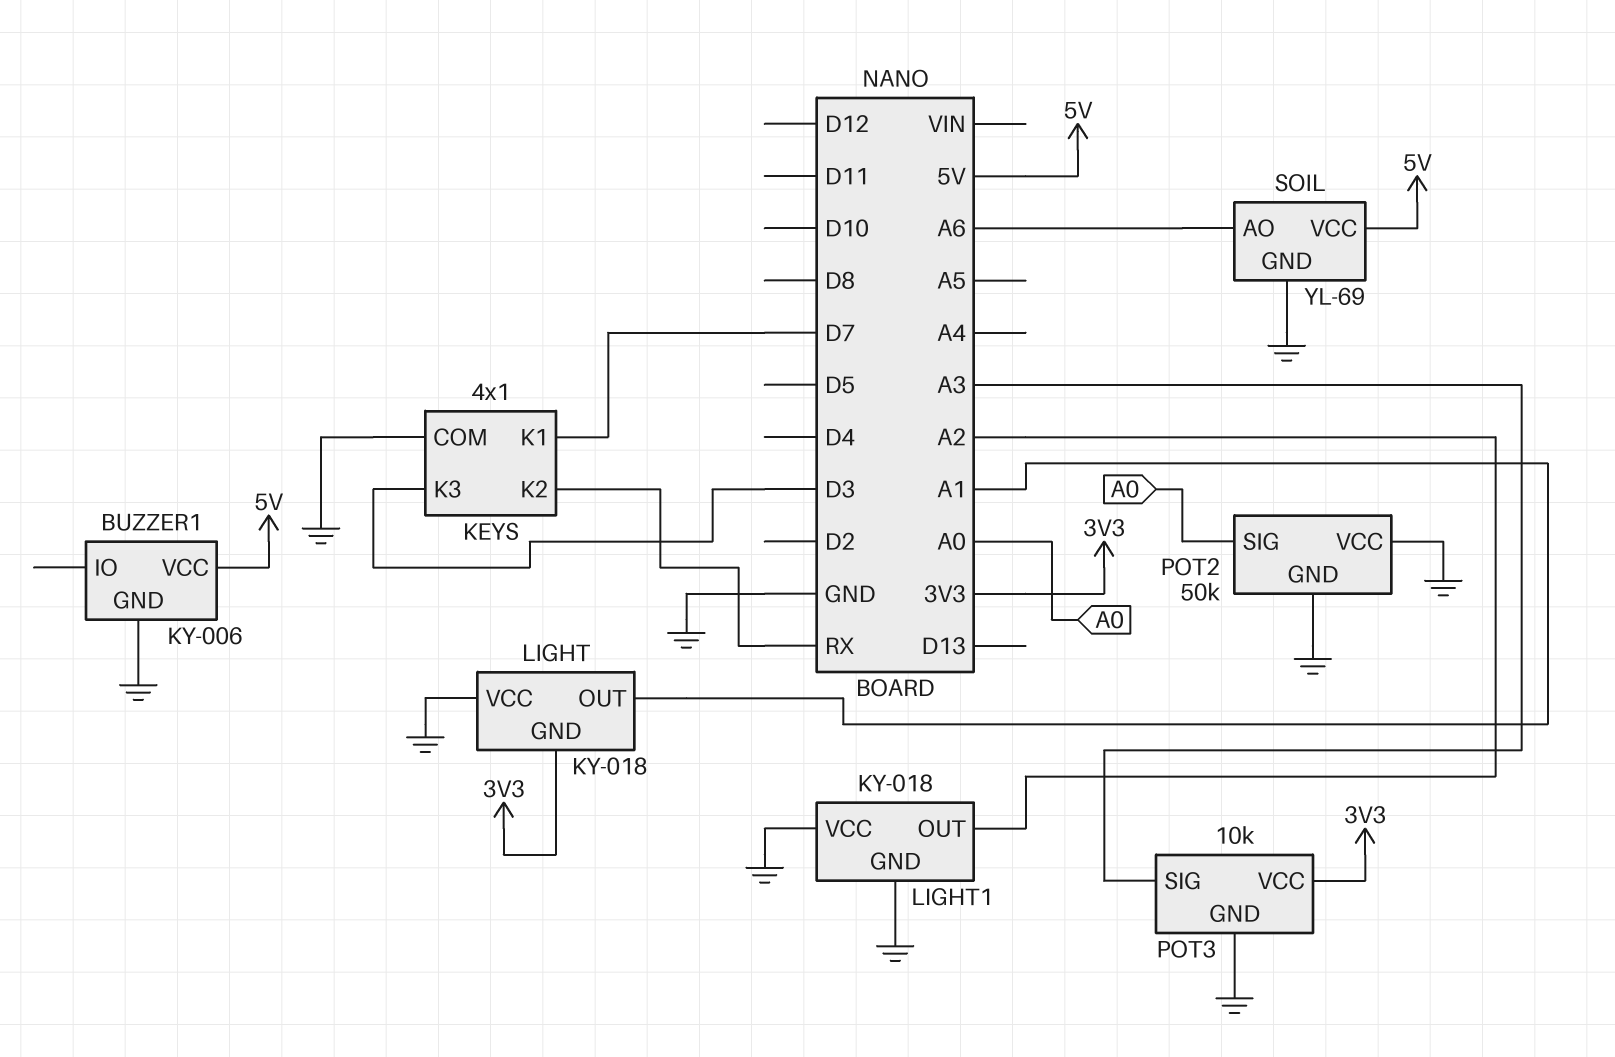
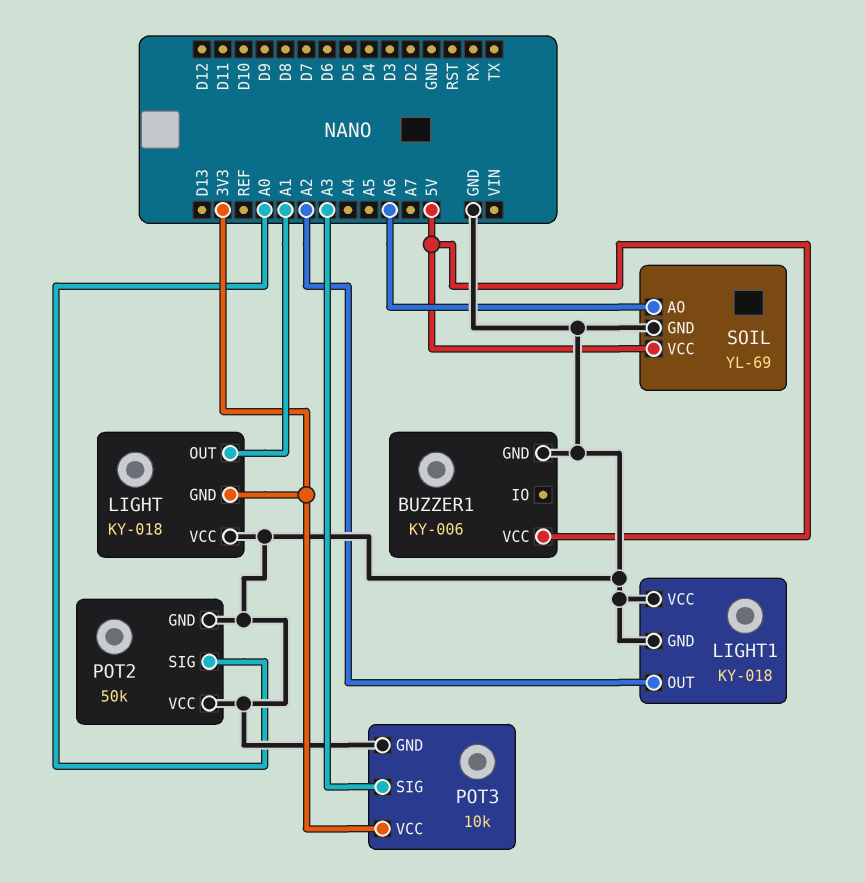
KEYS: 4x1 -> none
KEYS pin COM: GND -> none
KEYS pin K1: D7 -> none
KEYS pin K2: RX -> none
KEYS pin K3: D3 -> none

